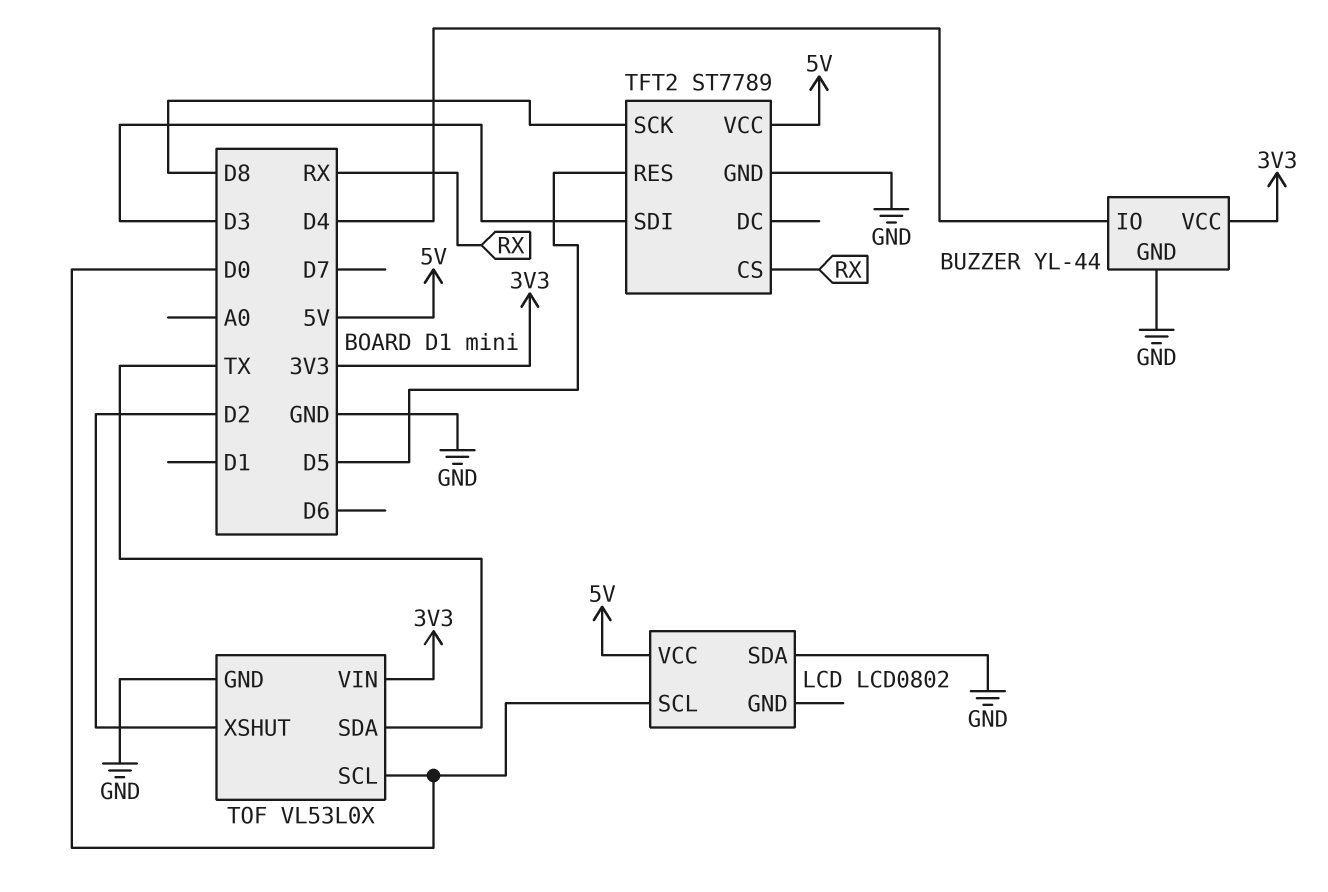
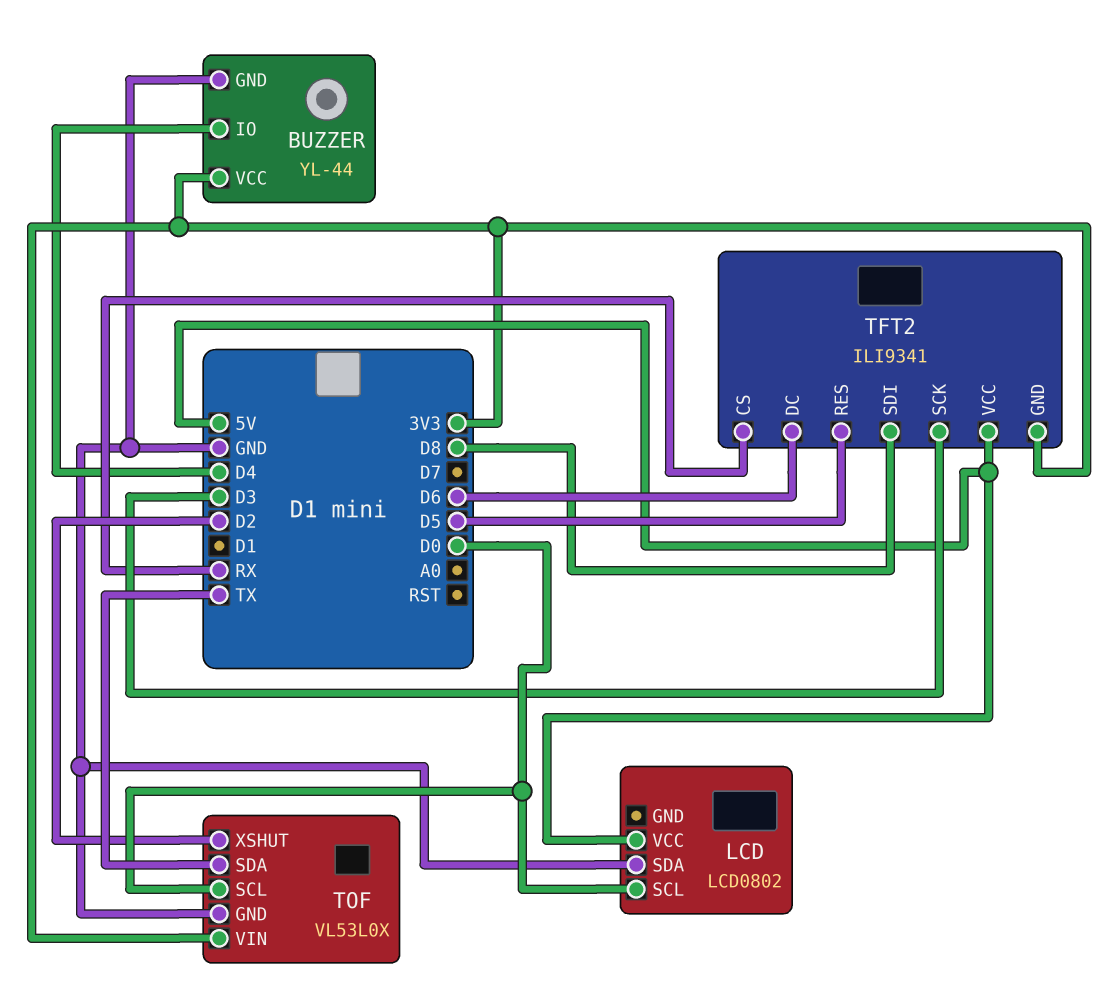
TFT2: ST7789 -> ILI9341
TFT2 pin DC: none -> D6
TFT2 pin GND: GND -> 3V3
TFT2 pin SCK: D8 -> D3
TFT2 pin SDI: D3 -> D8

